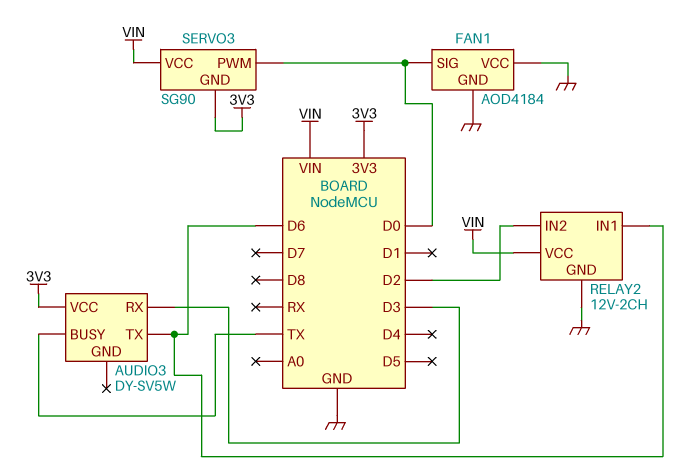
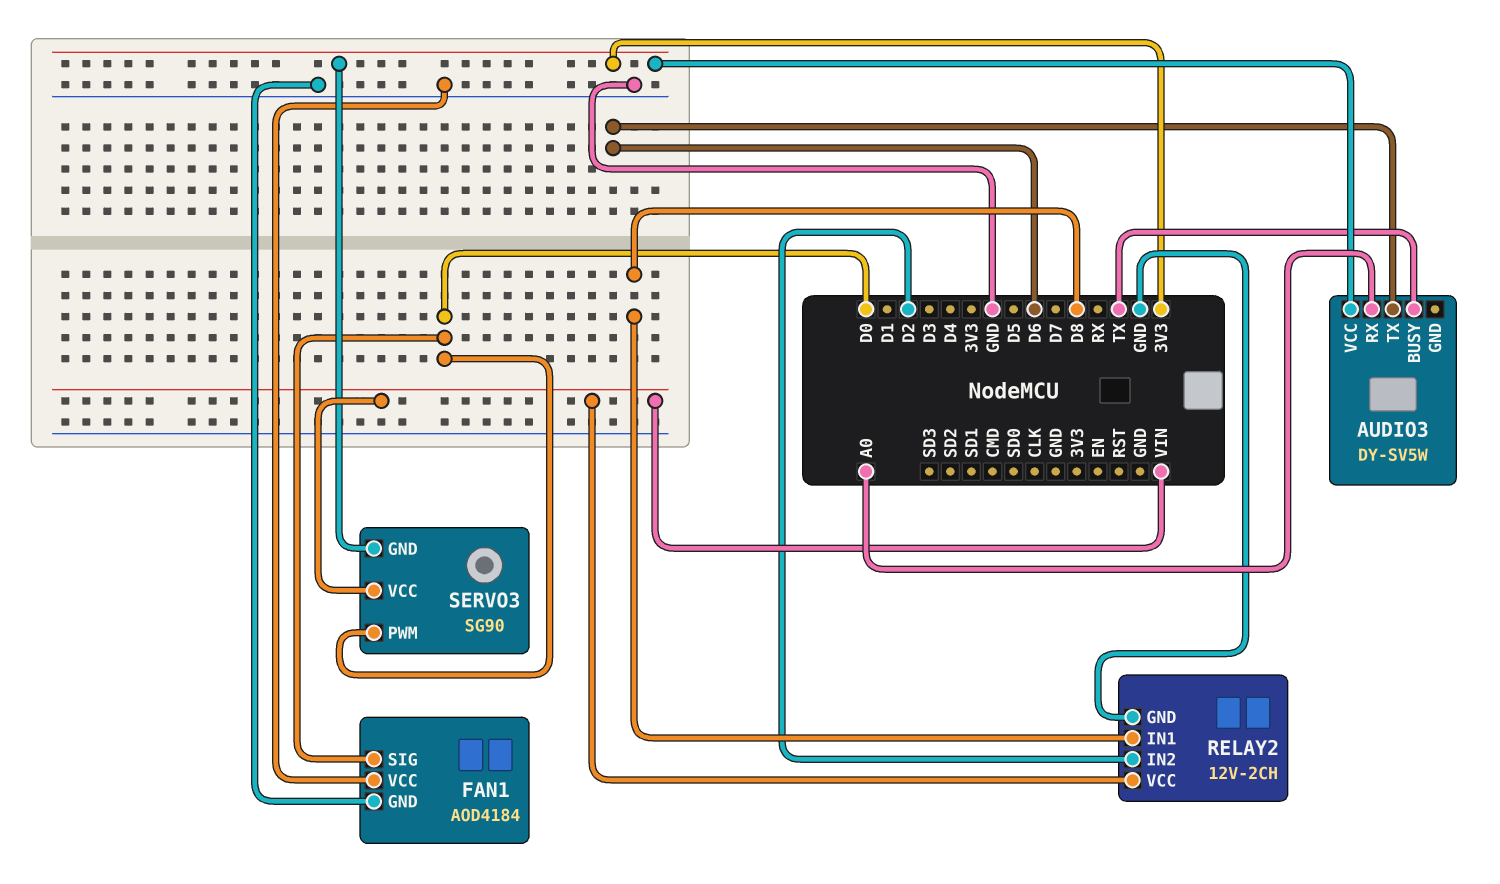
AUDIO3 pin RX: D3 -> A0
RELAY2 pin IN1: D6 -> D8

